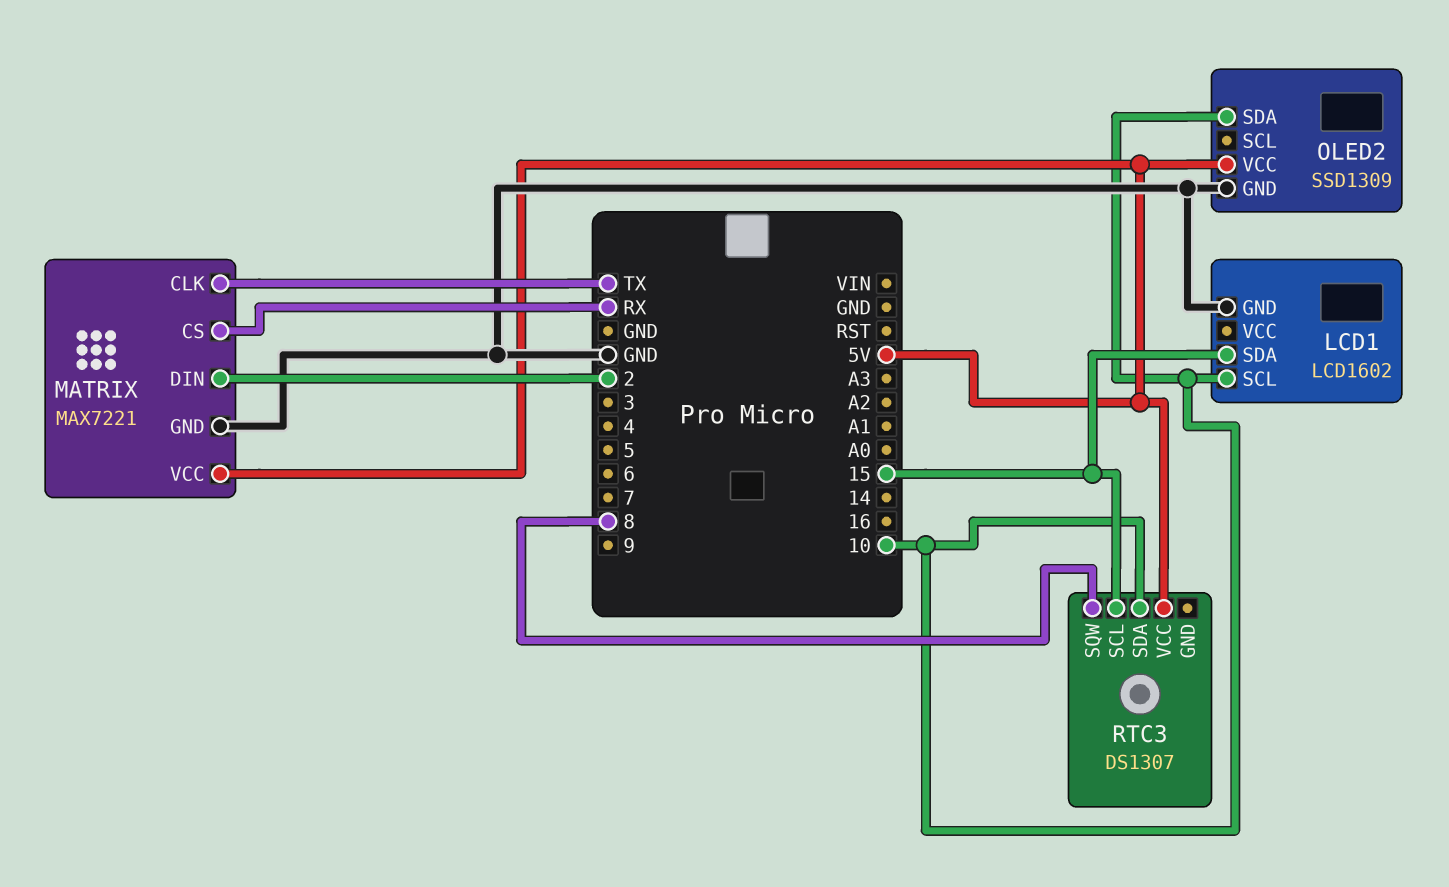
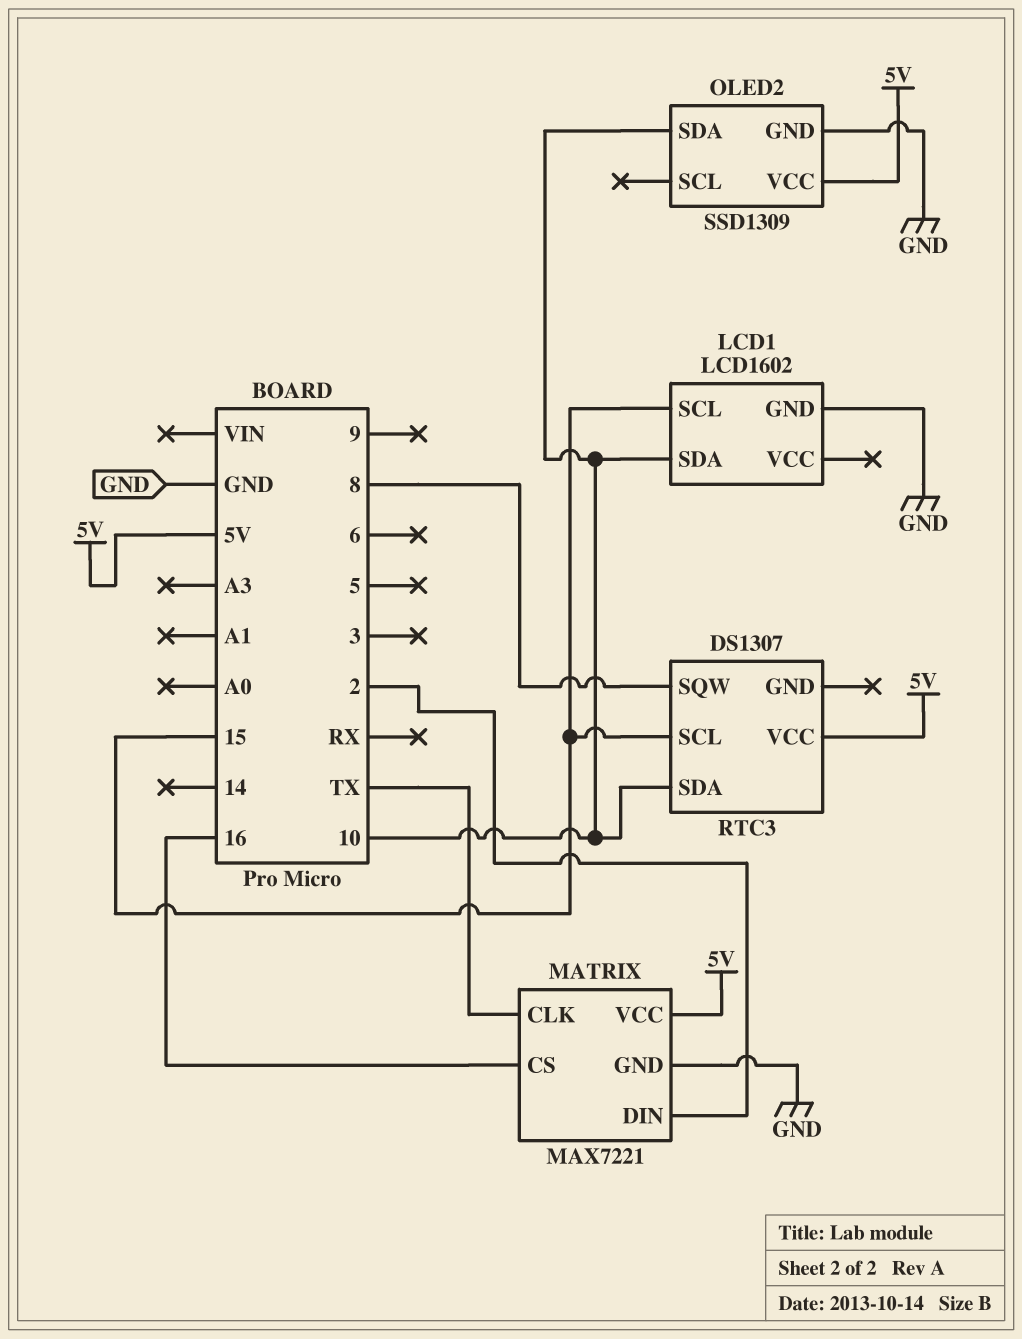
LCD1 pin SCL: 10 -> 15
LCD1 pin SDA: 15 -> 10
MATRIX pin CS: RX -> 16

